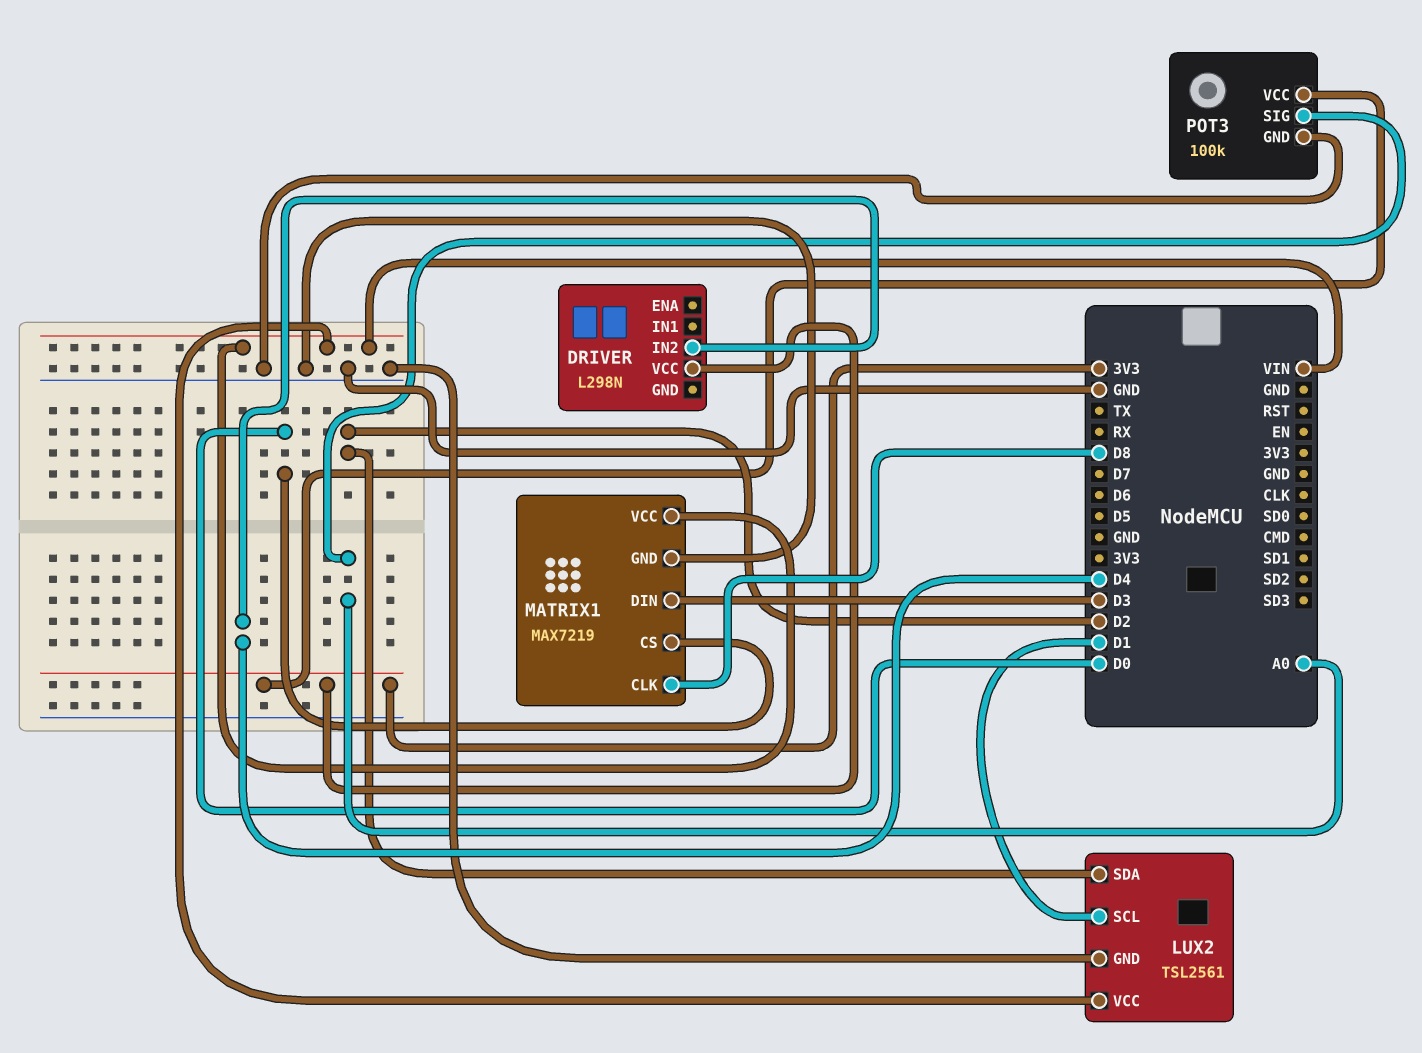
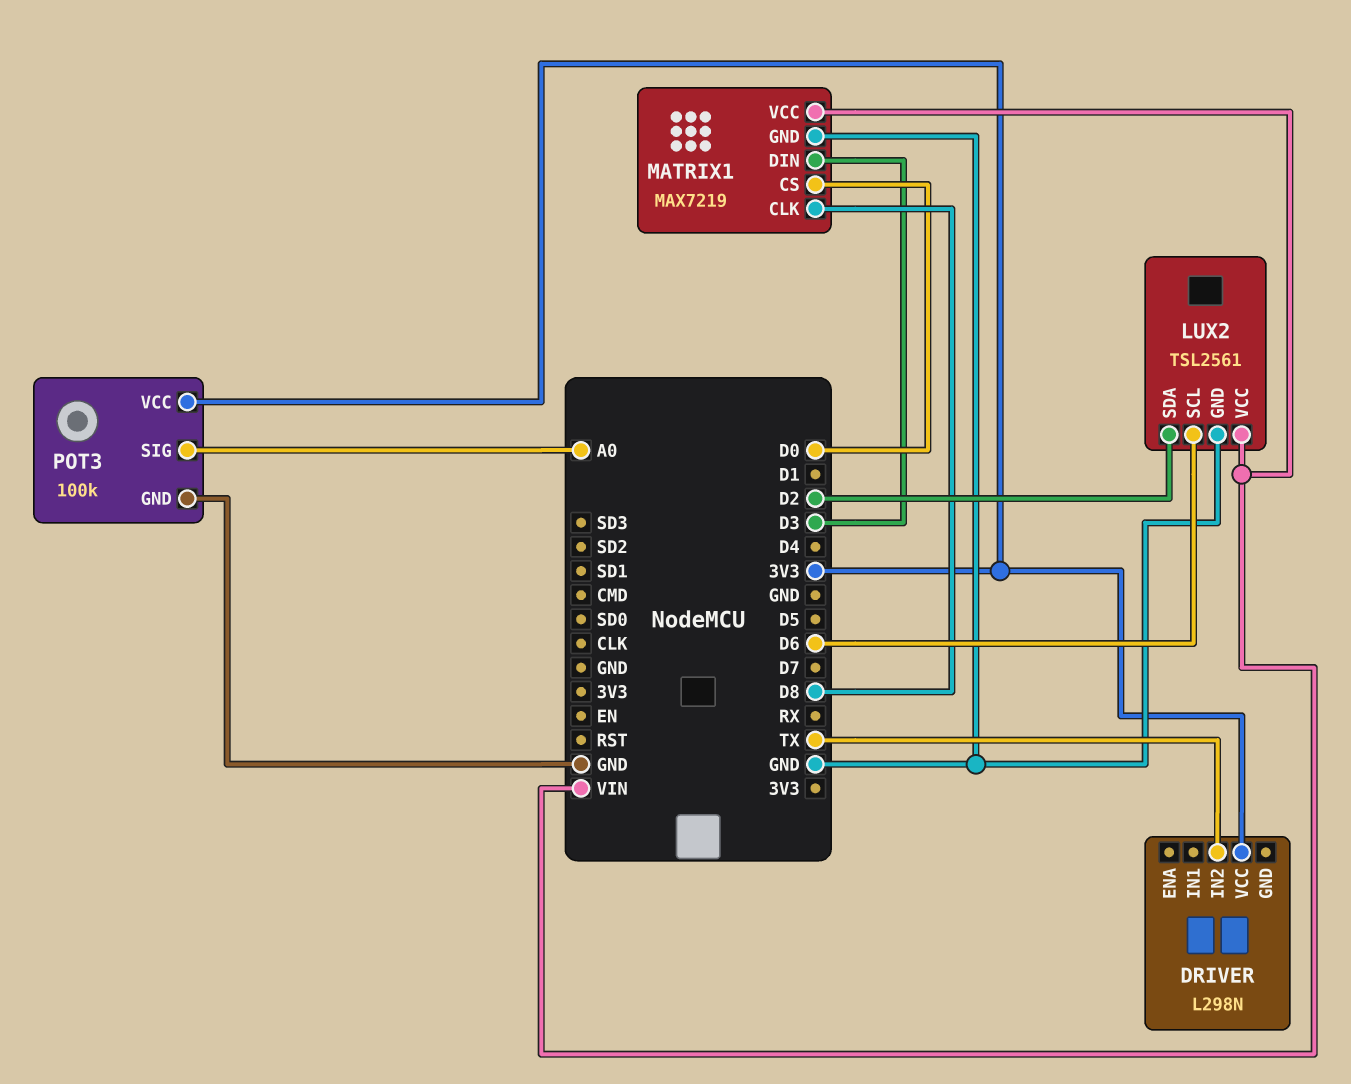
DRIVER pin IN2: D4 -> TX
LUX2 pin SCL: D1 -> D6

